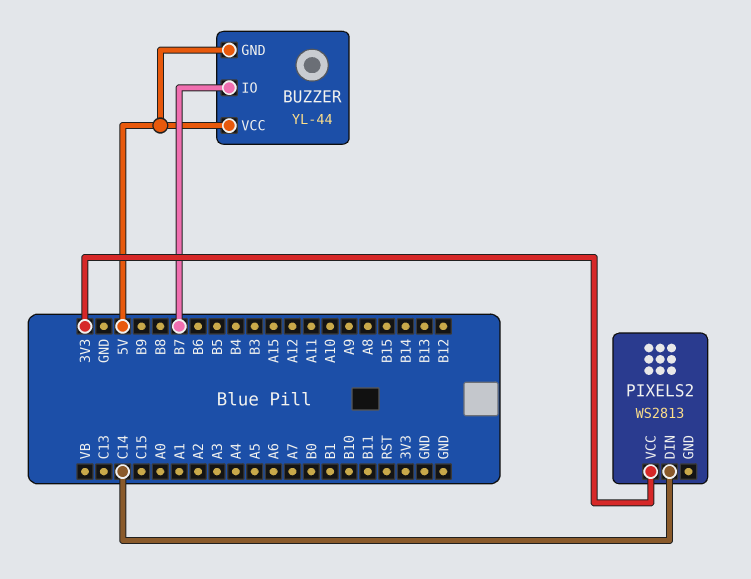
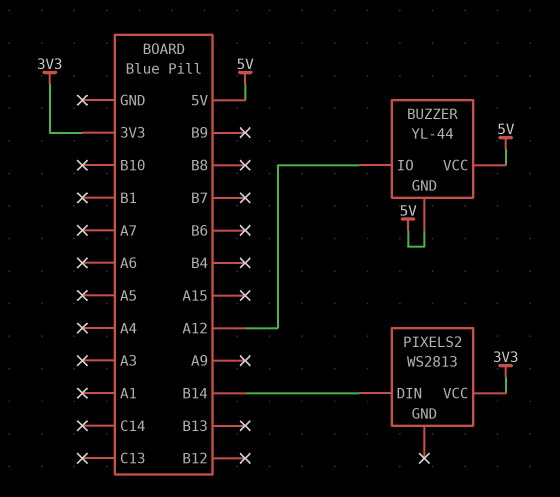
BUZZER pin IO: B7 -> A12
PIXELS2 pin DIN: C14 -> B14

